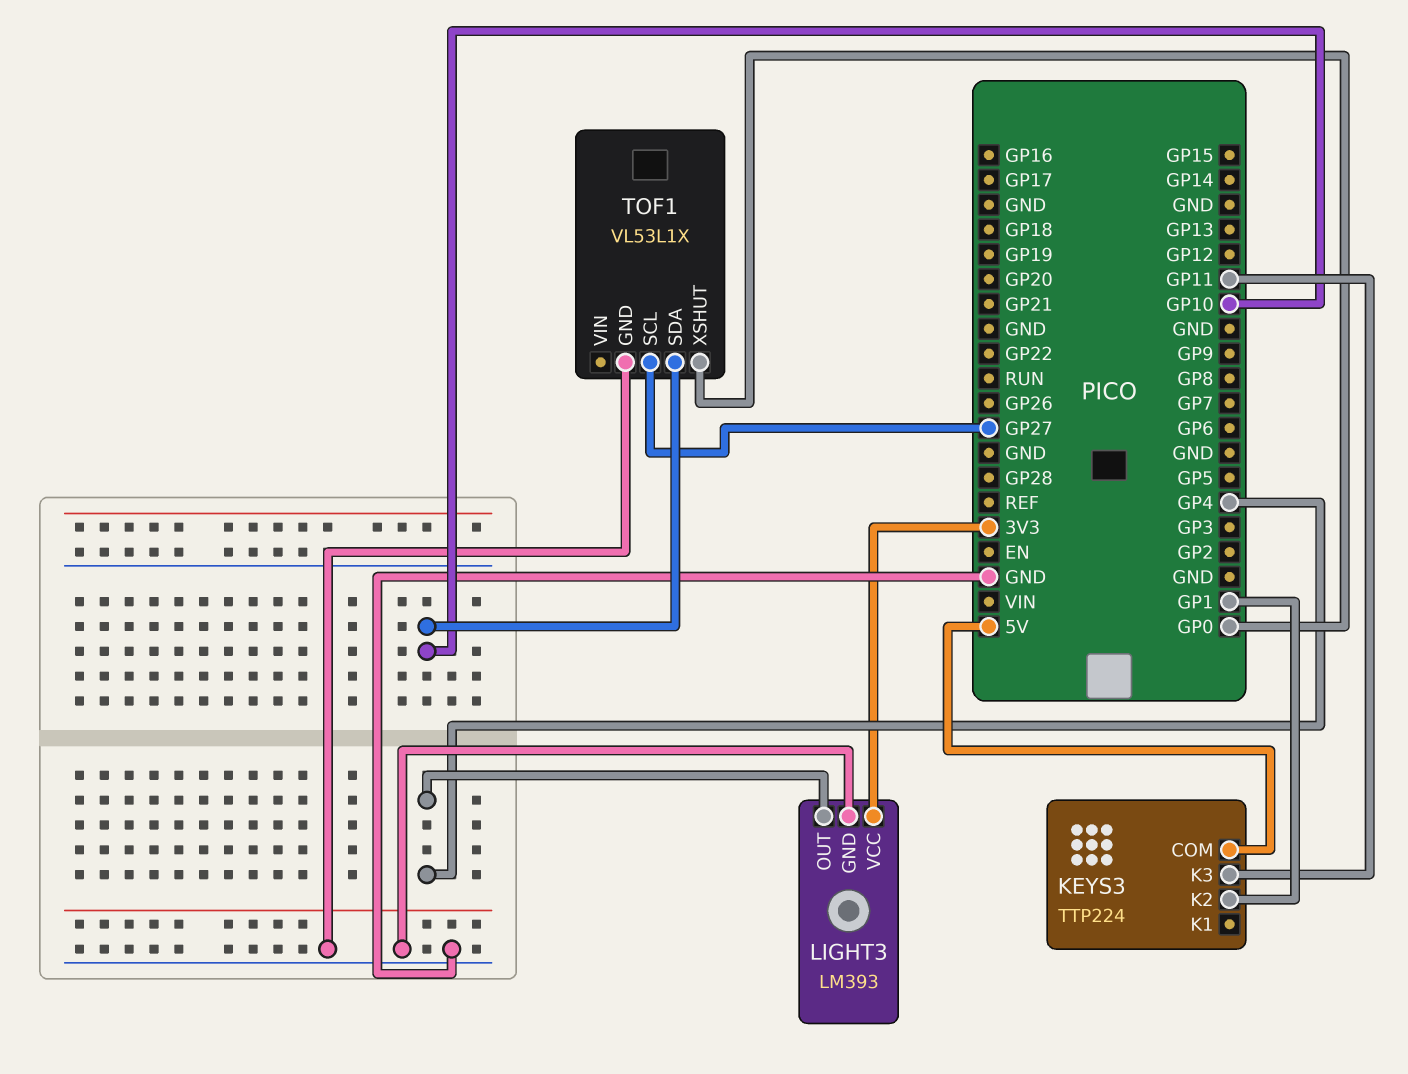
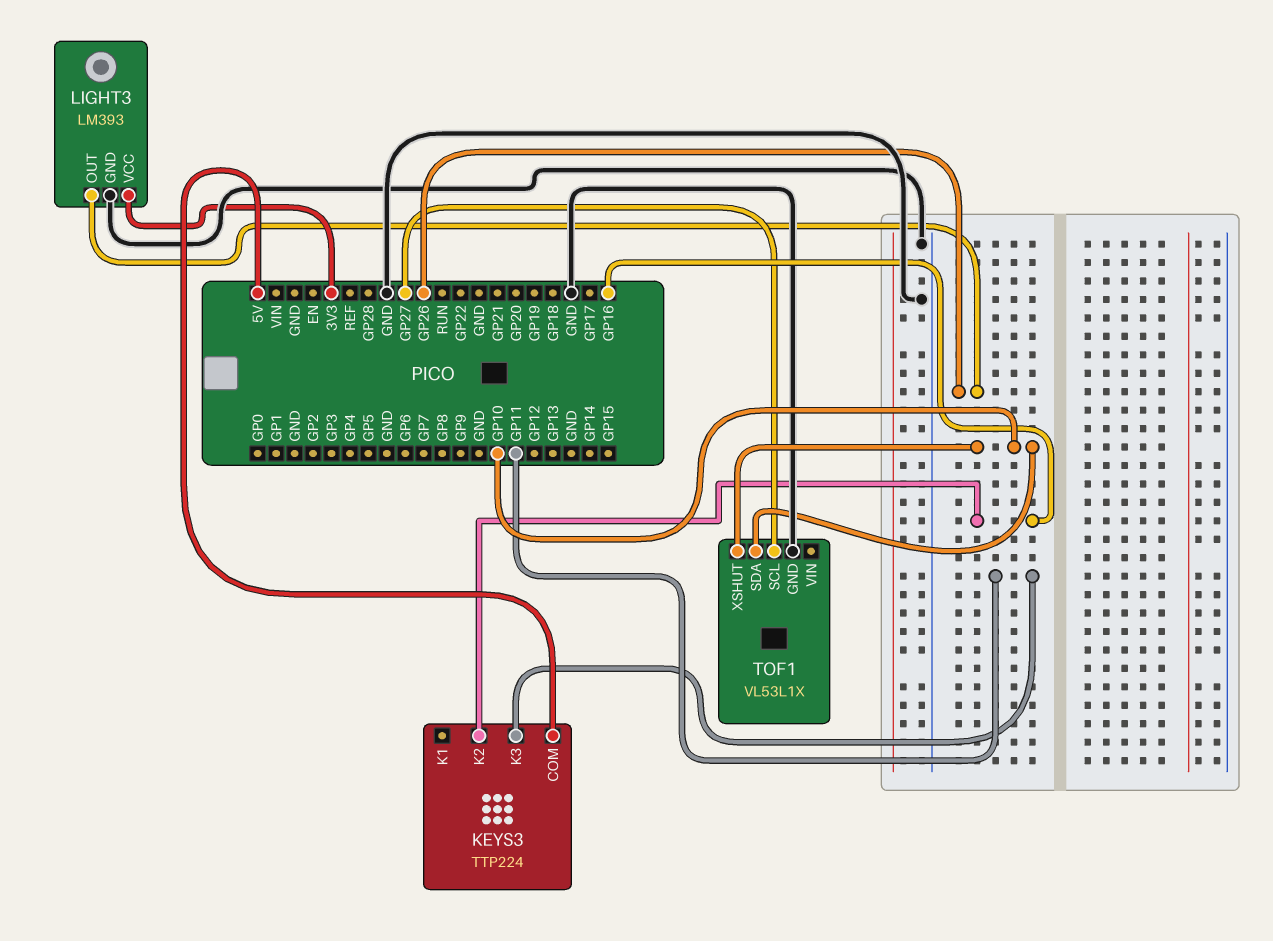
KEYS3 pin K2: GP1 -> GP16
LIGHT3 pin OUT: GP4 -> GP26
TOF1 pin XSHUT: GP0 -> GP10

